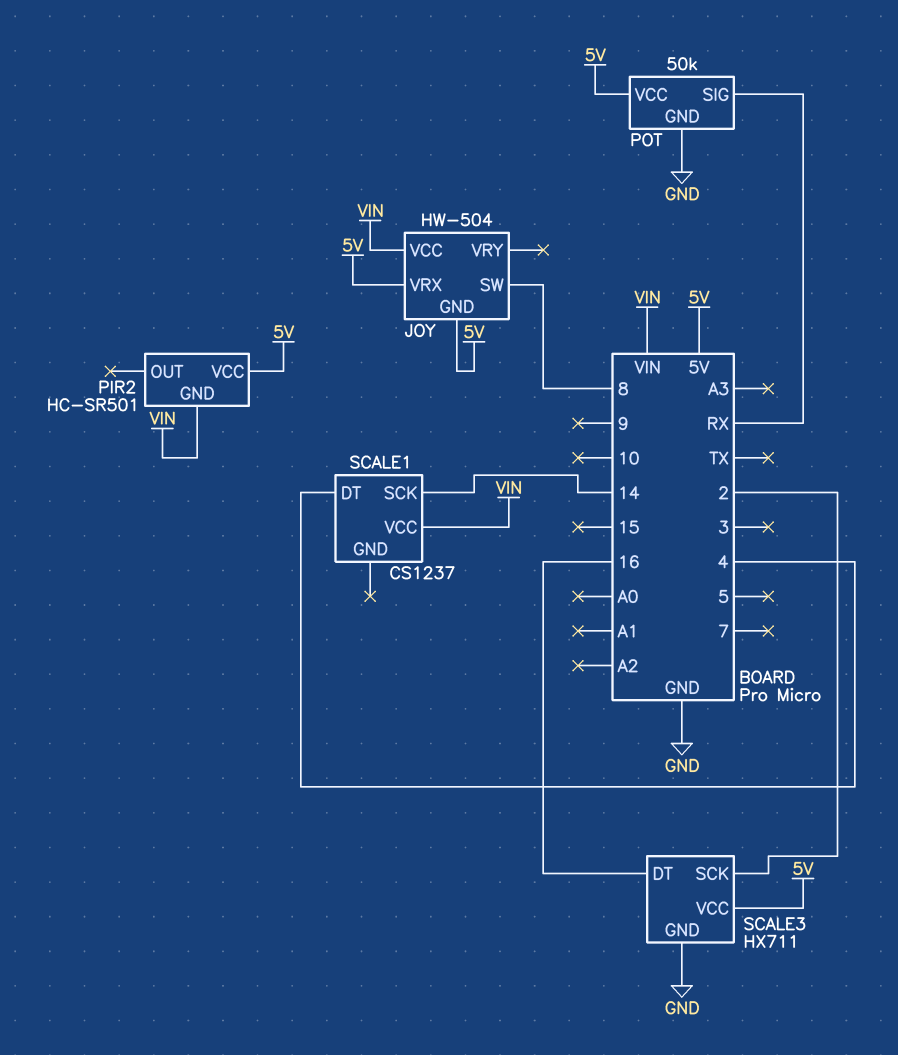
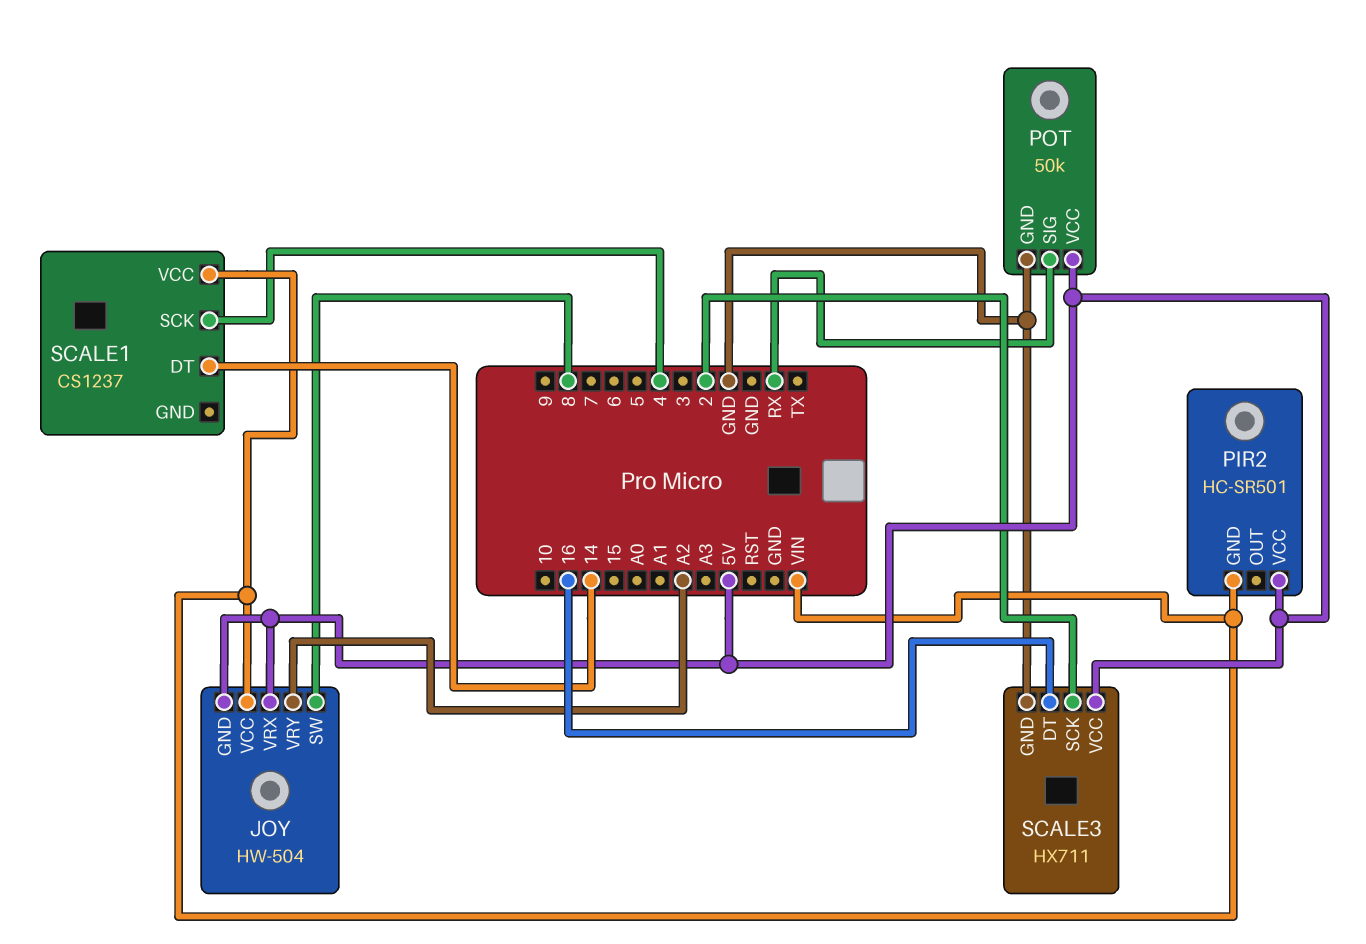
JOY pin VRY: none -> A2
SCALE1 pin DT: 4 -> 14
SCALE1 pin SCK: 14 -> 4

